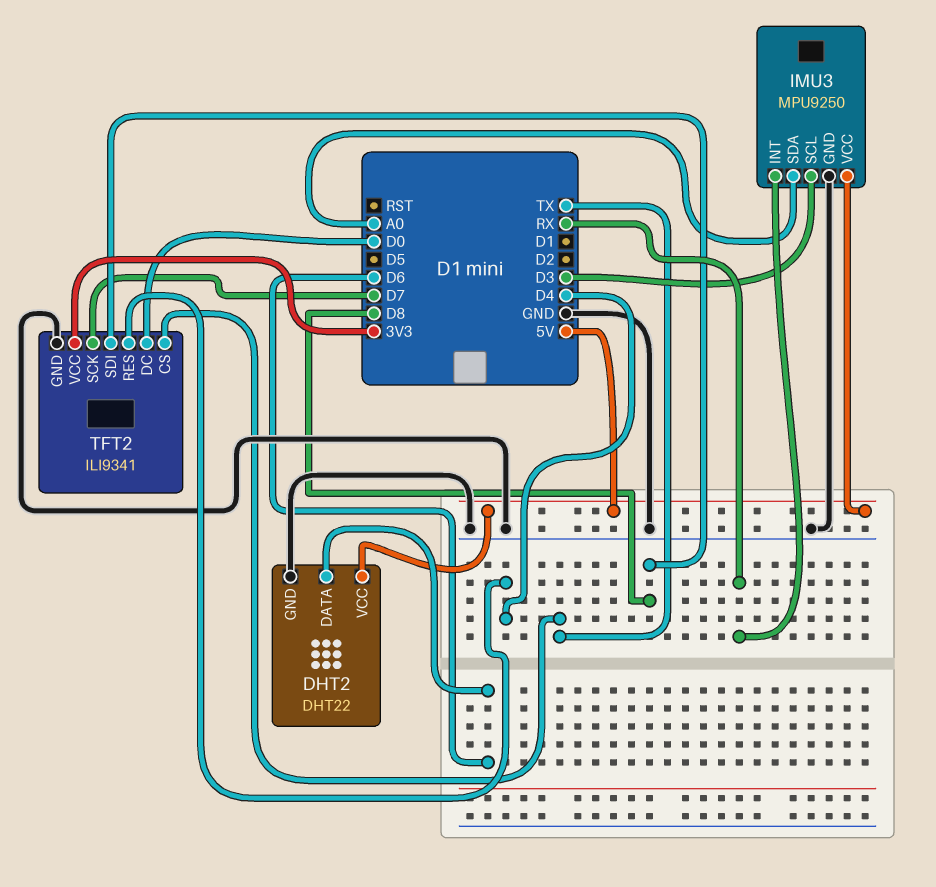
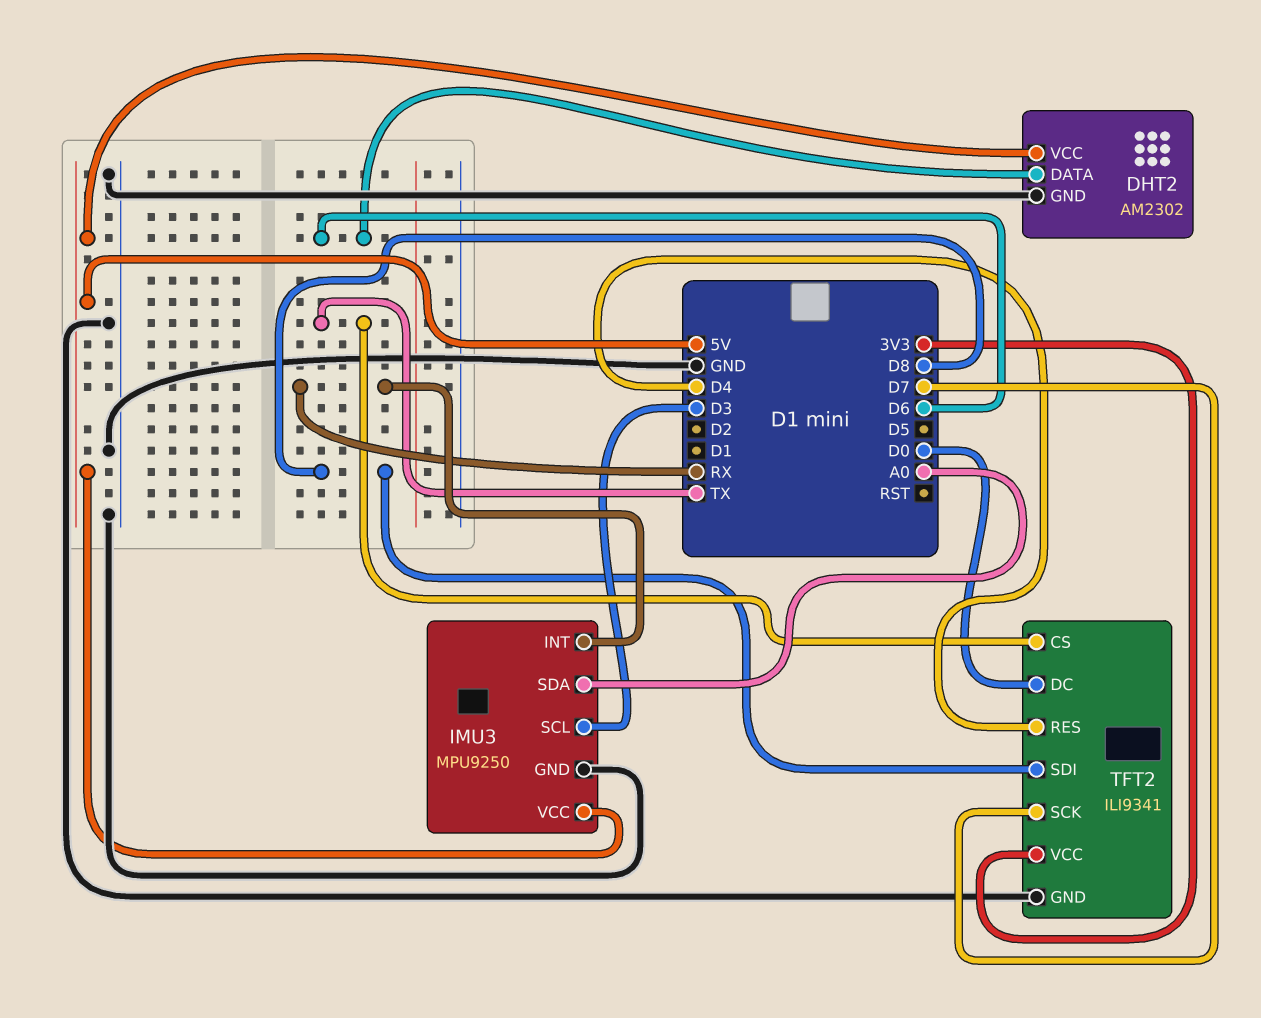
DHT2: DHT22 -> AM2302

